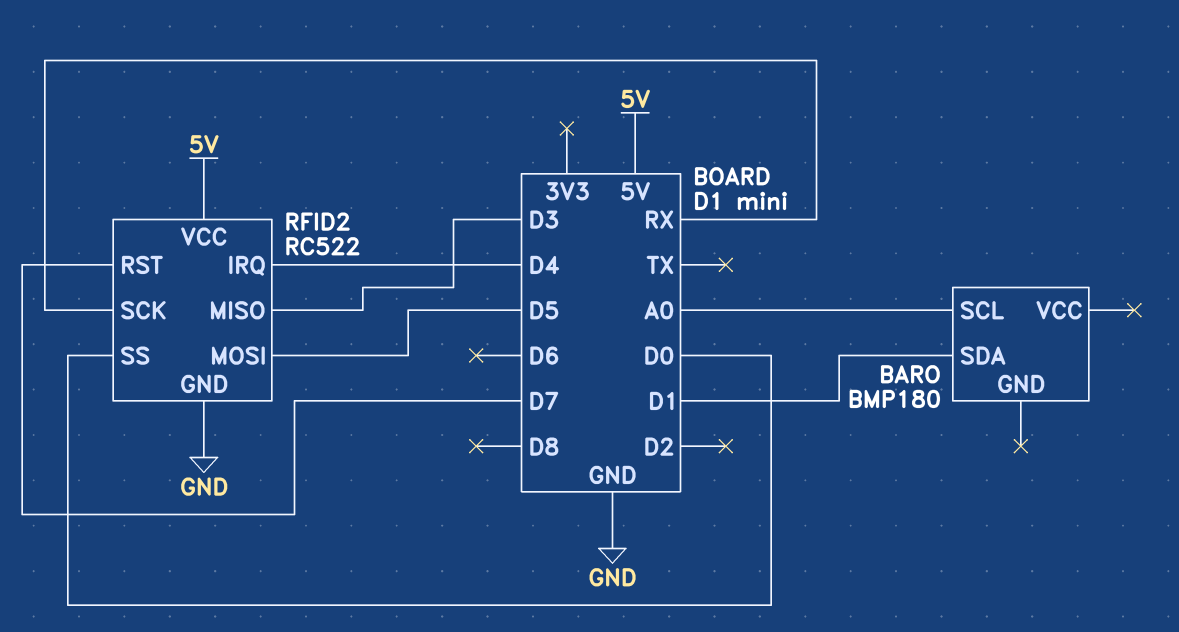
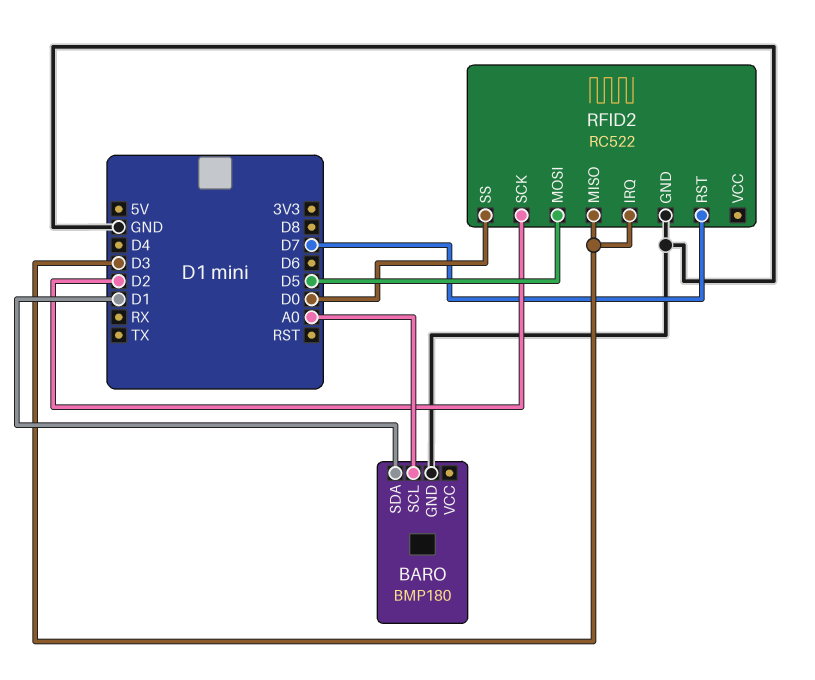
BARO pin GND: none -> GND
RFID2 pin IRQ: D4 -> D3
RFID2 pin SCK: RX -> D2
RFID2 pin VCC: 5V -> none

